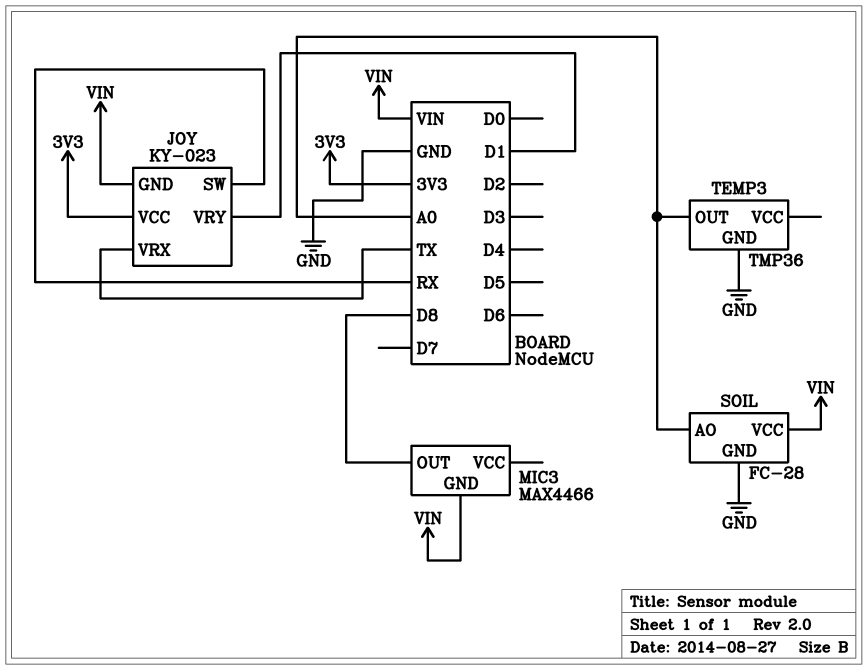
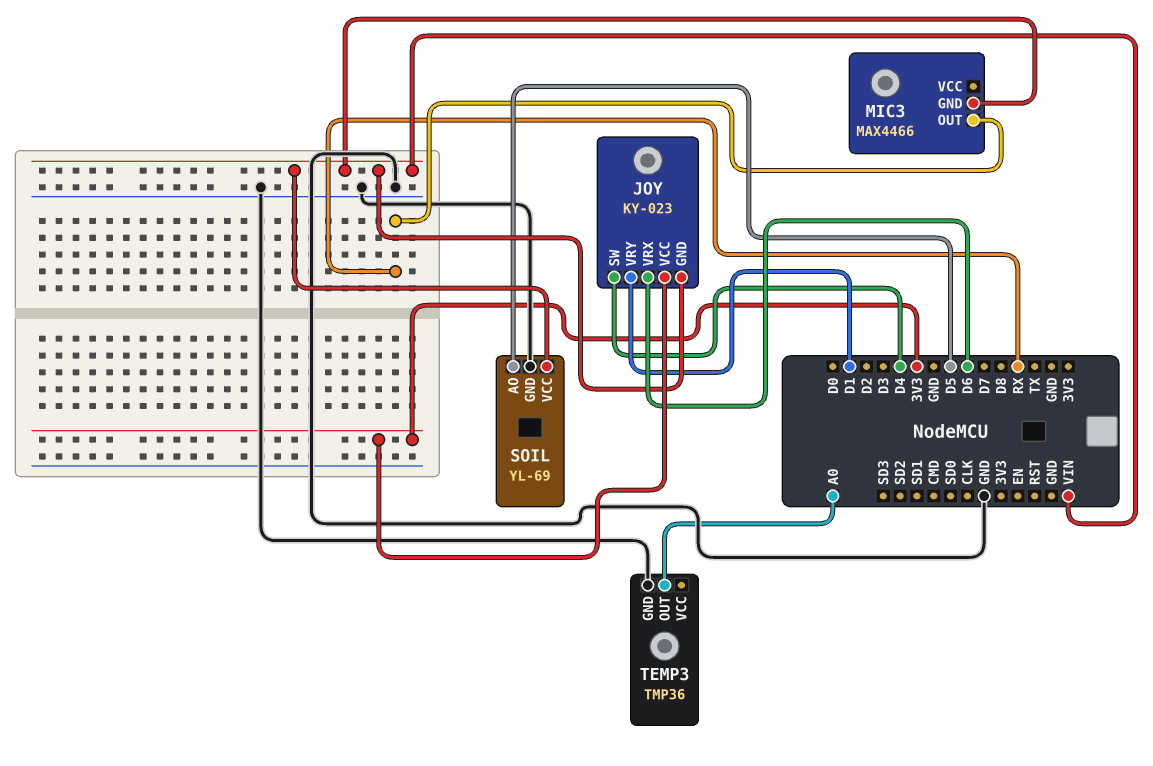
JOY pin SW: RX -> D4
JOY pin VRX: TX -> D6
MIC3 pin OUT: D8 -> RX
SOIL: FC-28 -> YL-69
SOIL pin AO: A0 -> D5

